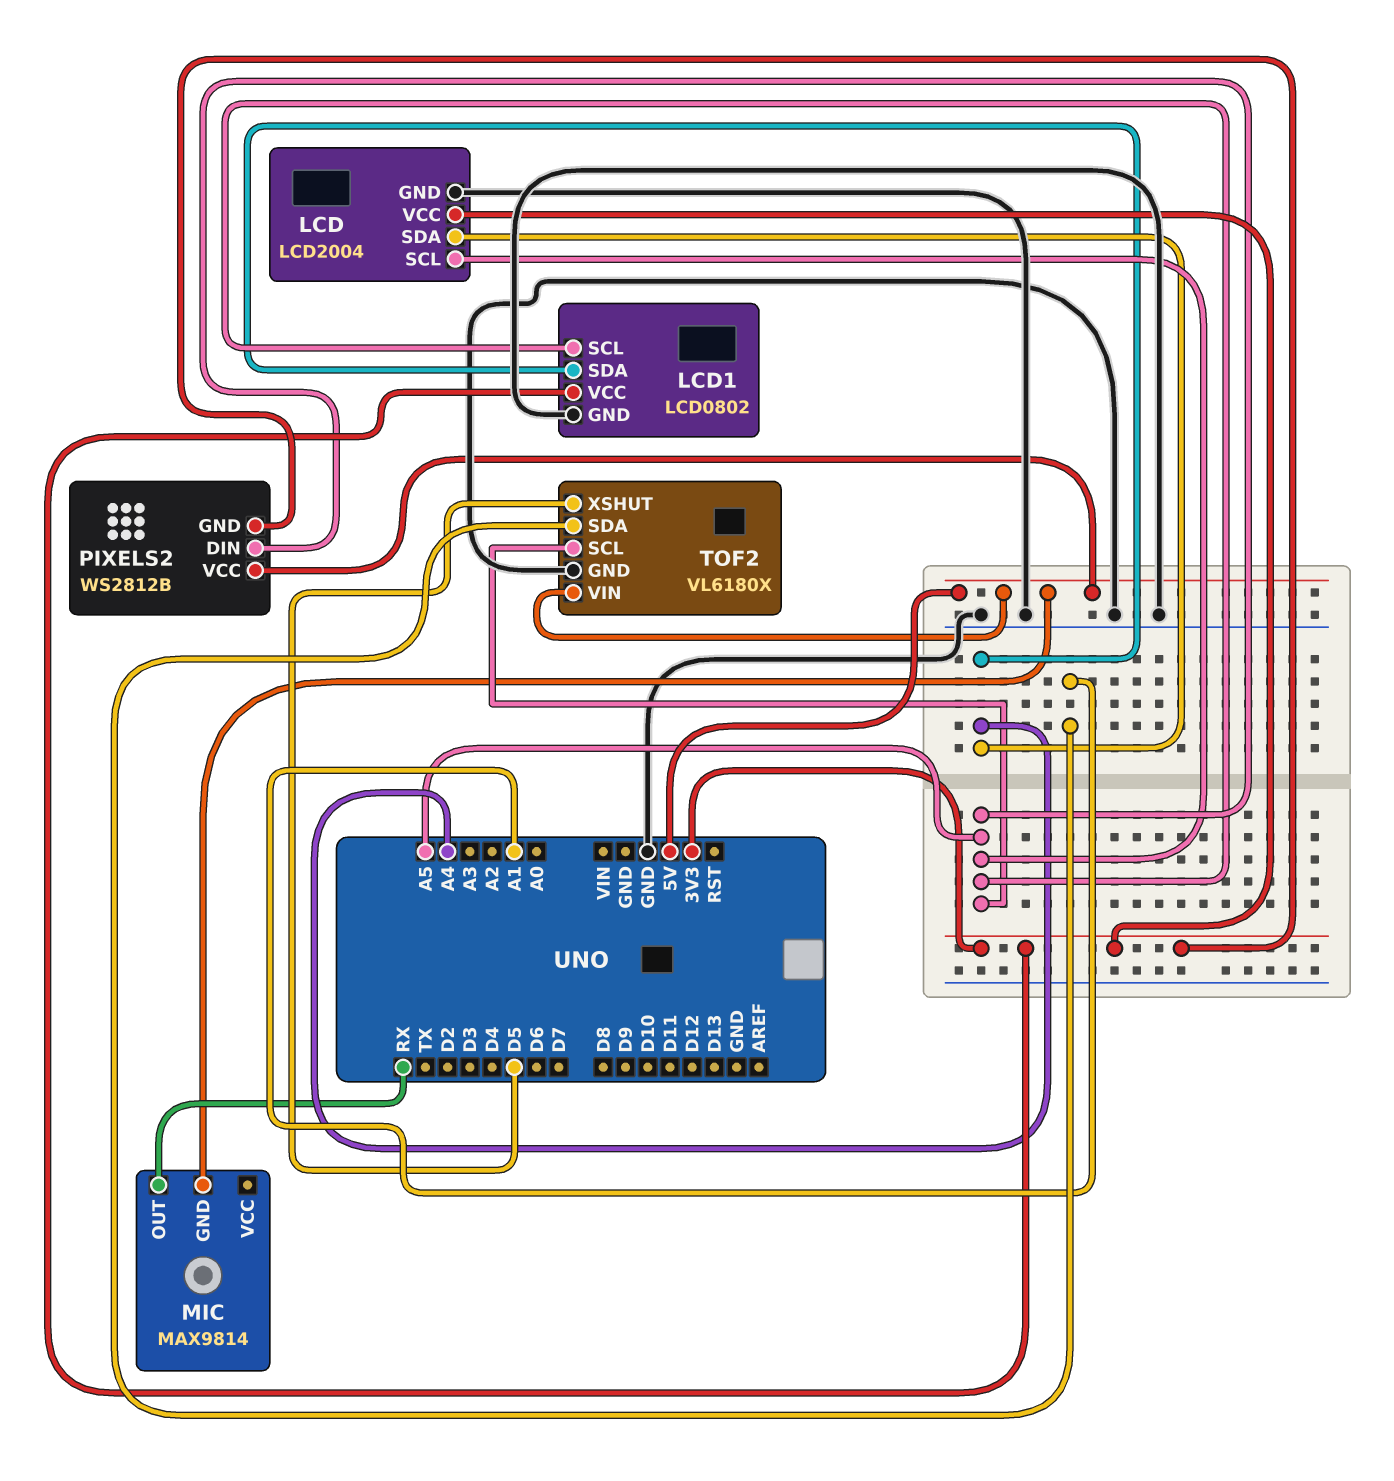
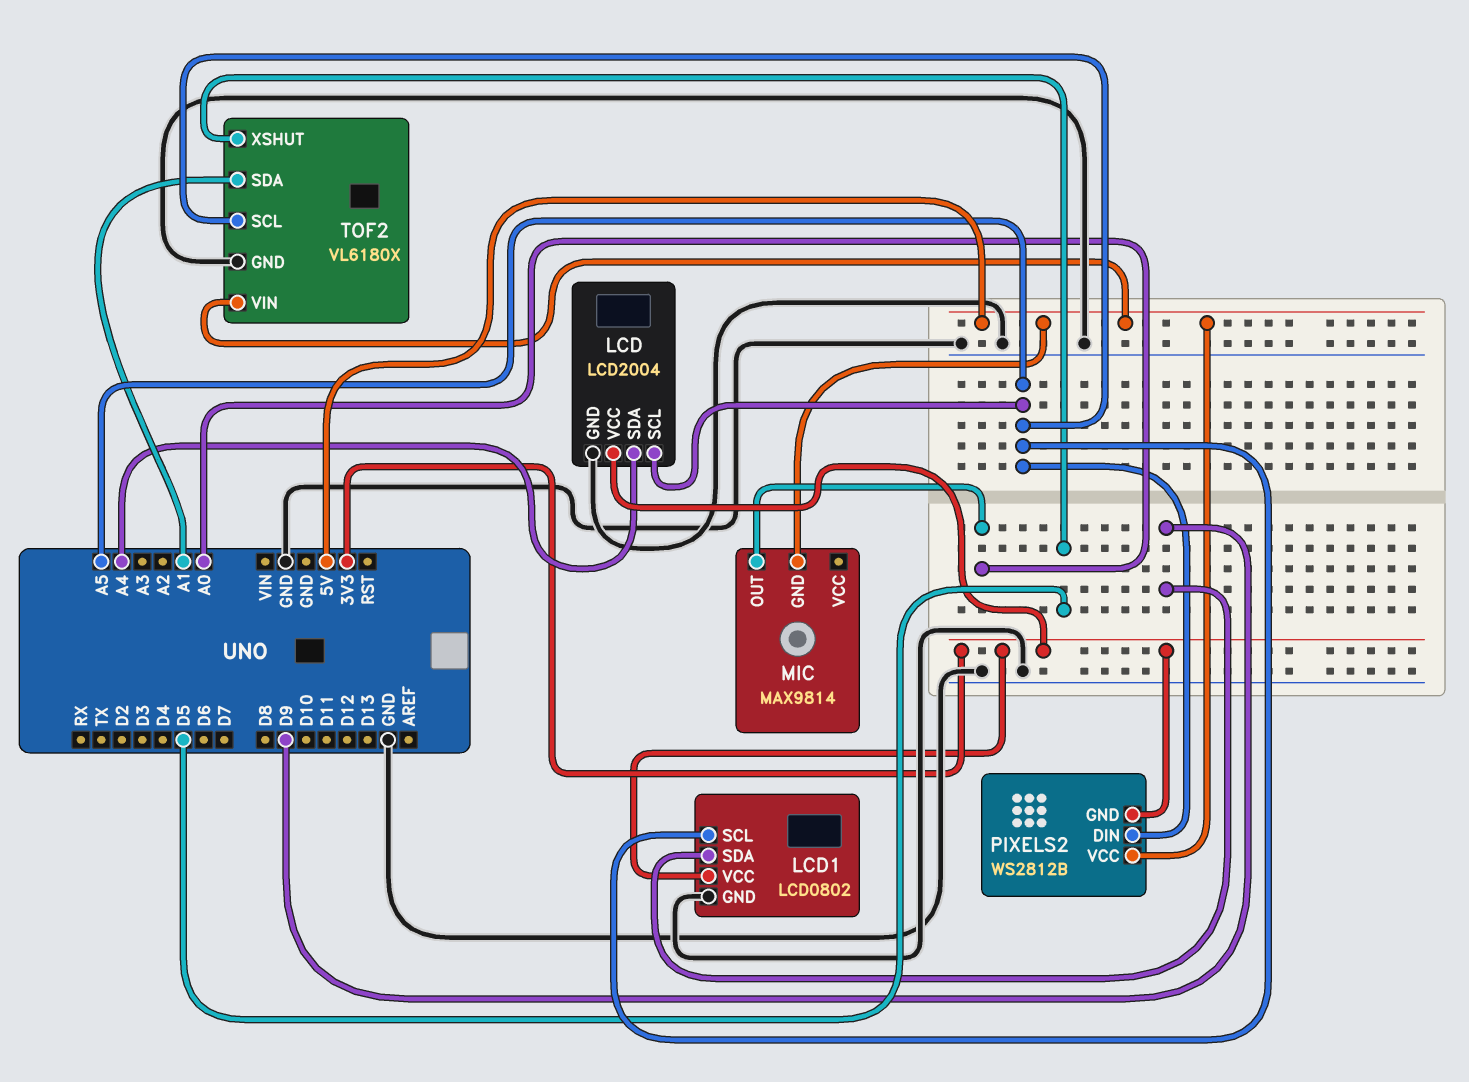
LCD1 pin SDA: A4 -> D9
MIC pin OUT: RX -> A0

